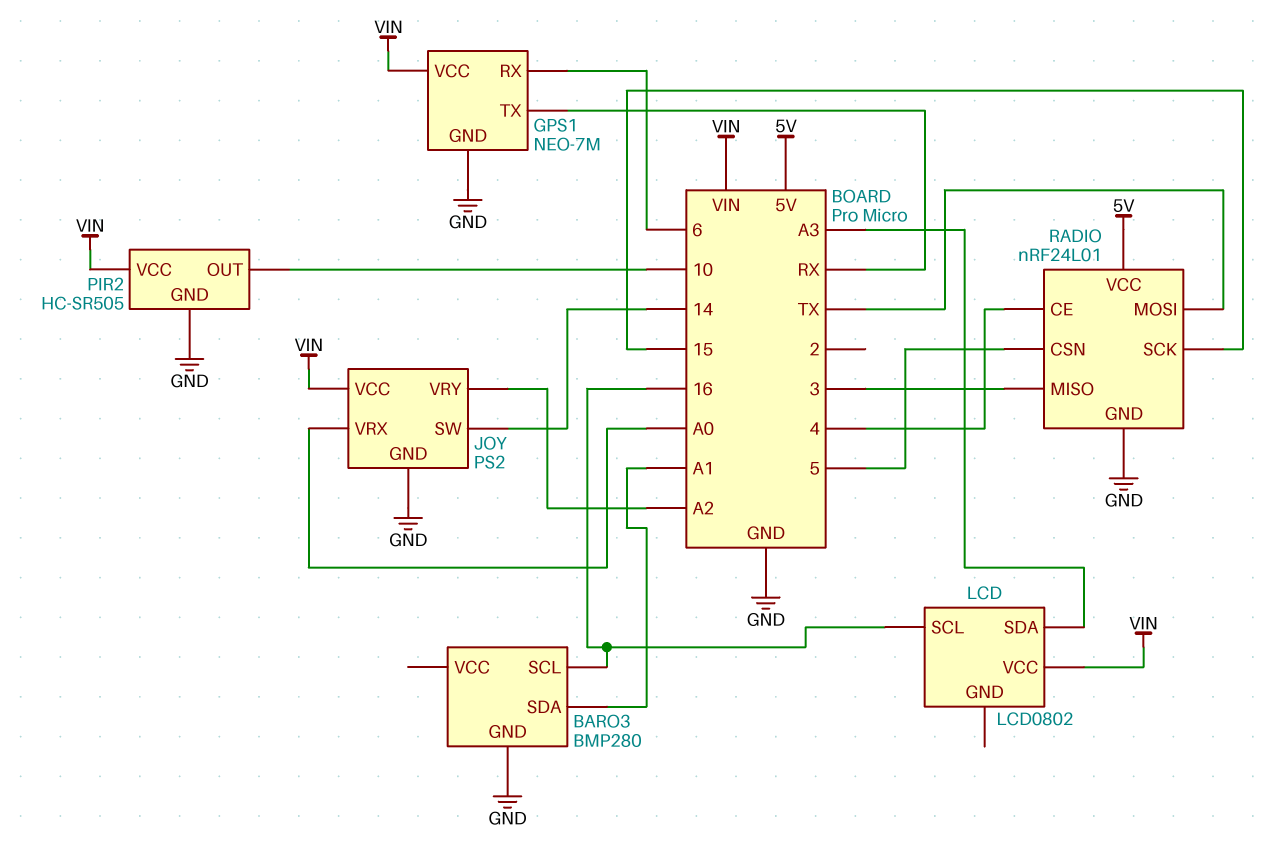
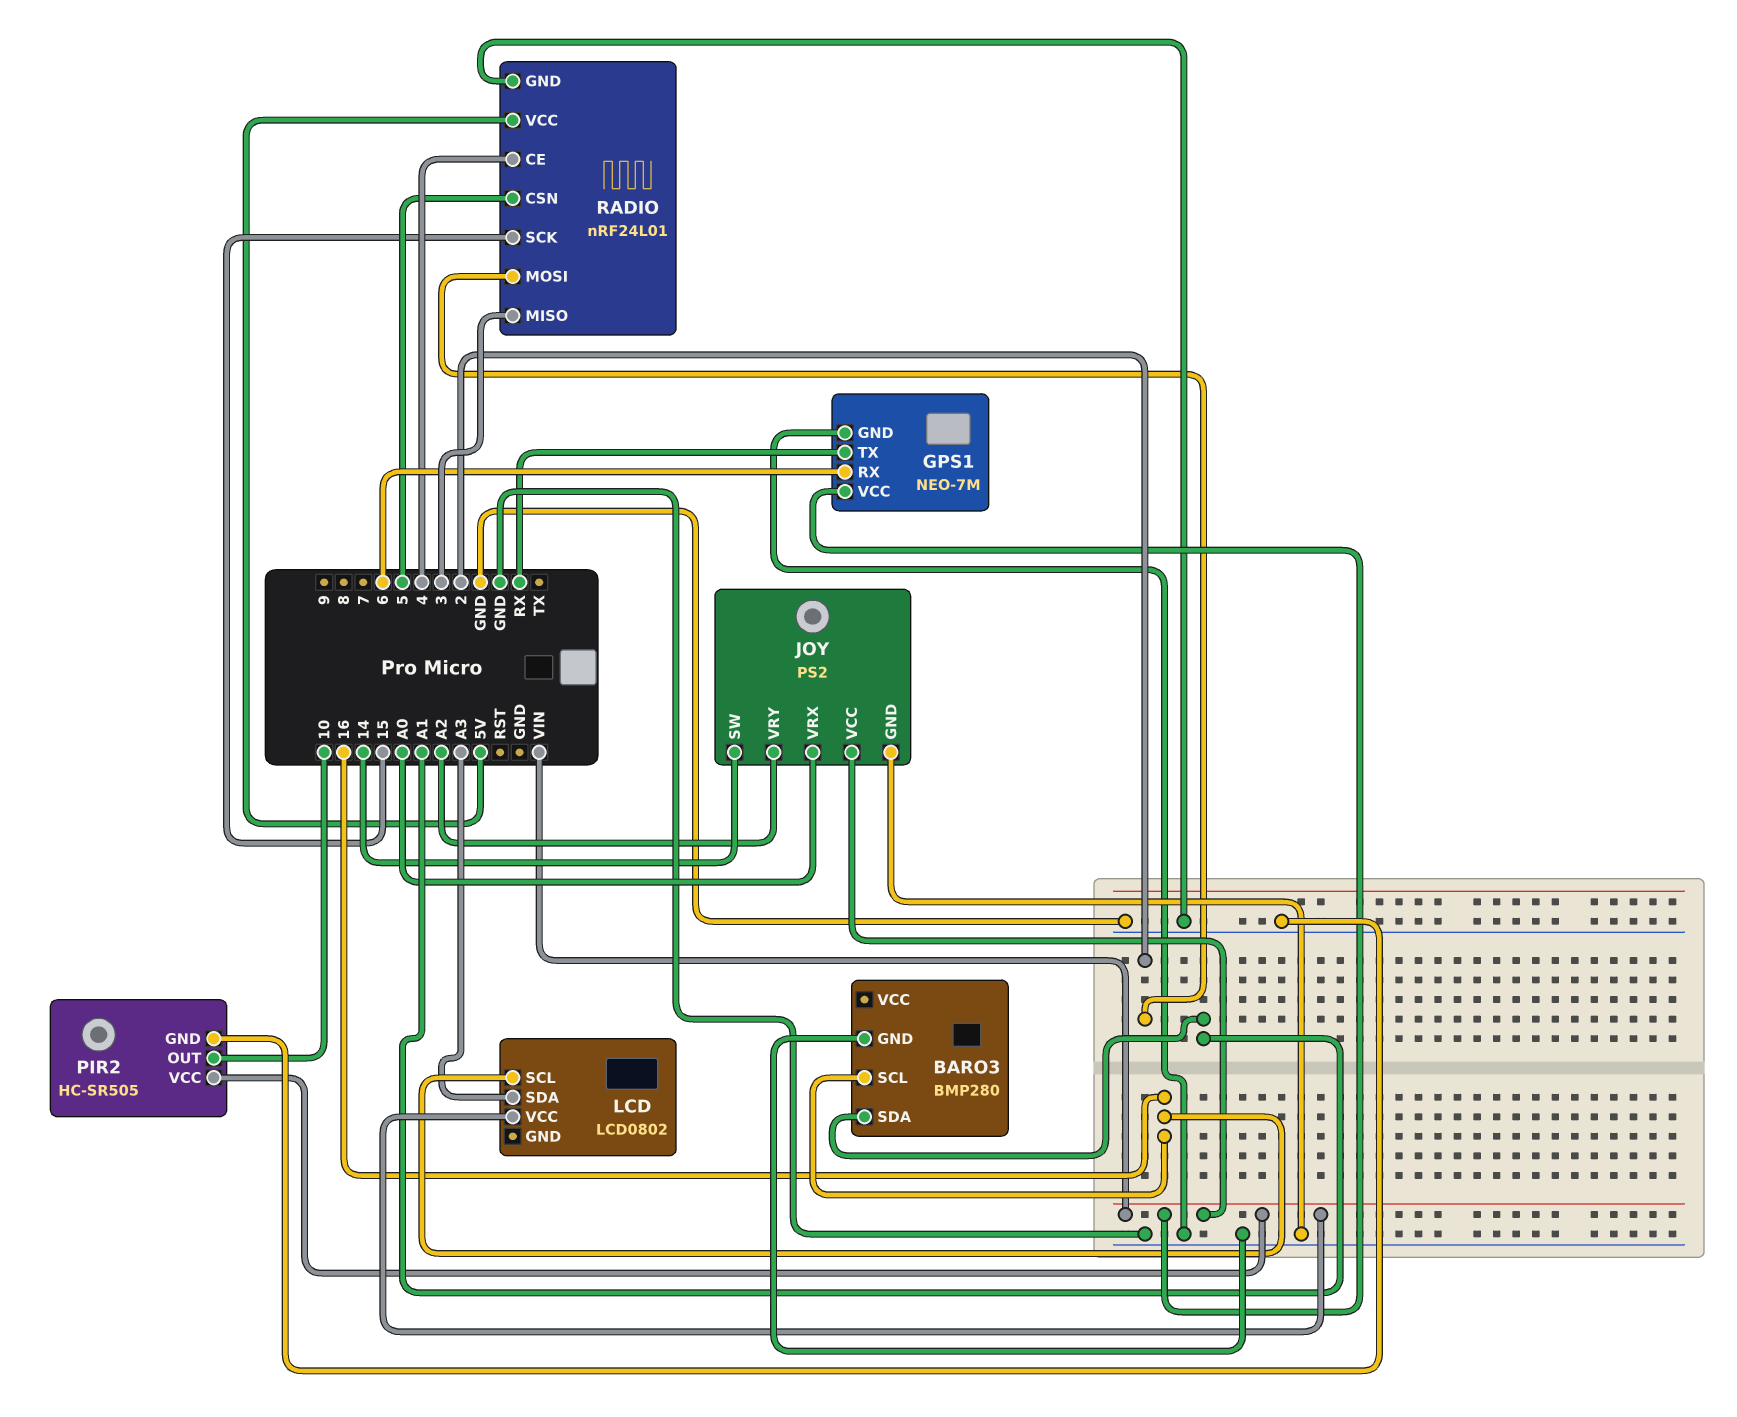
RADIO pin MOSI: TX -> 2

